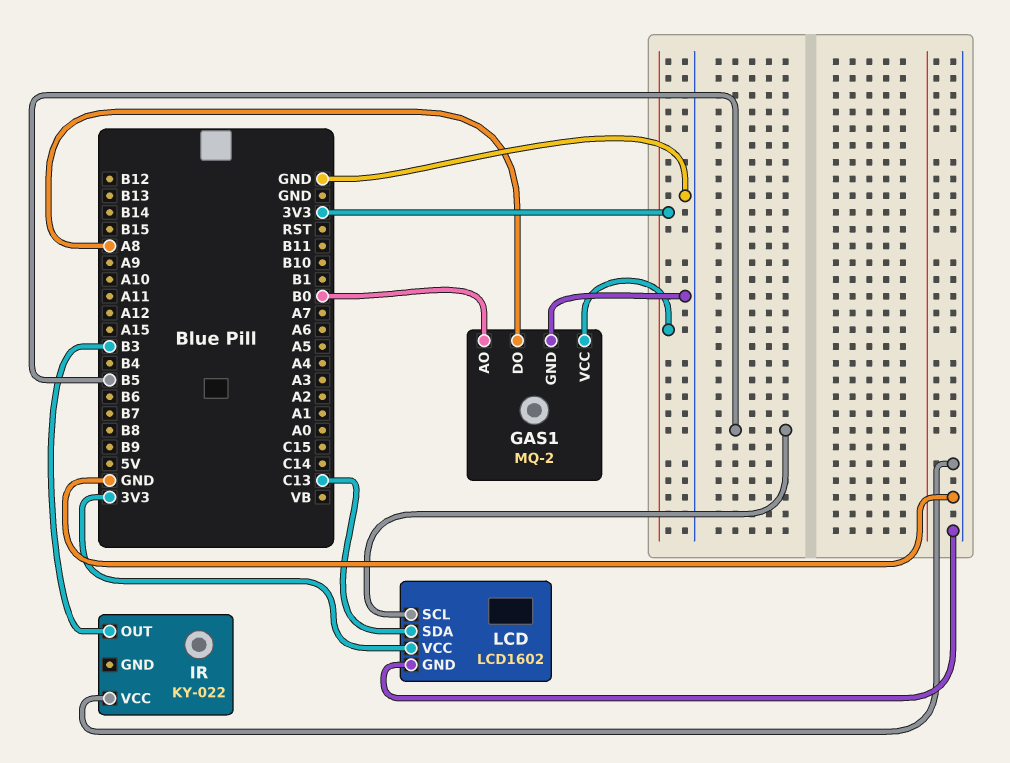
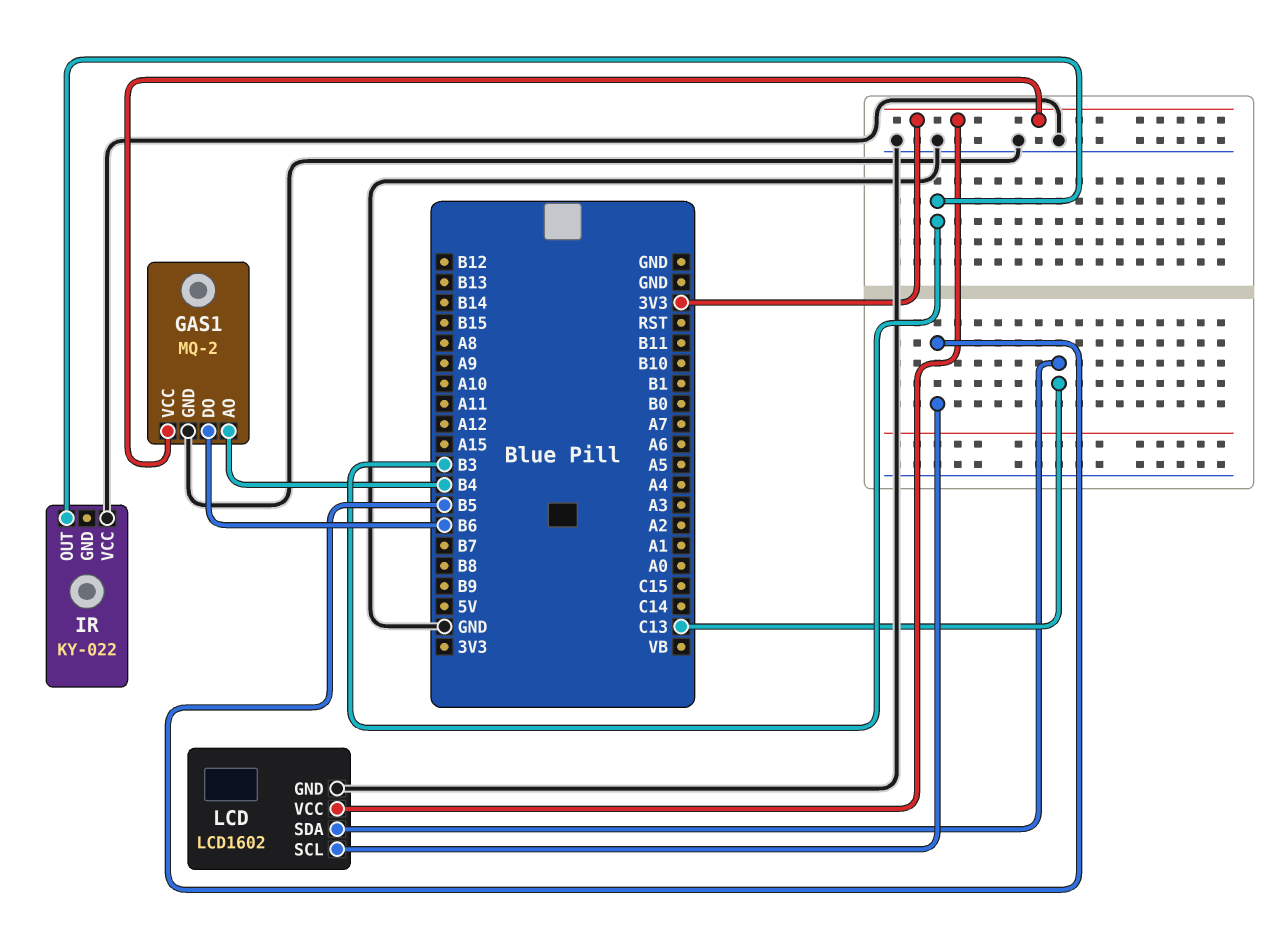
GAS1 pin AO: B0 -> B4
GAS1 pin DO: A8 -> B6

